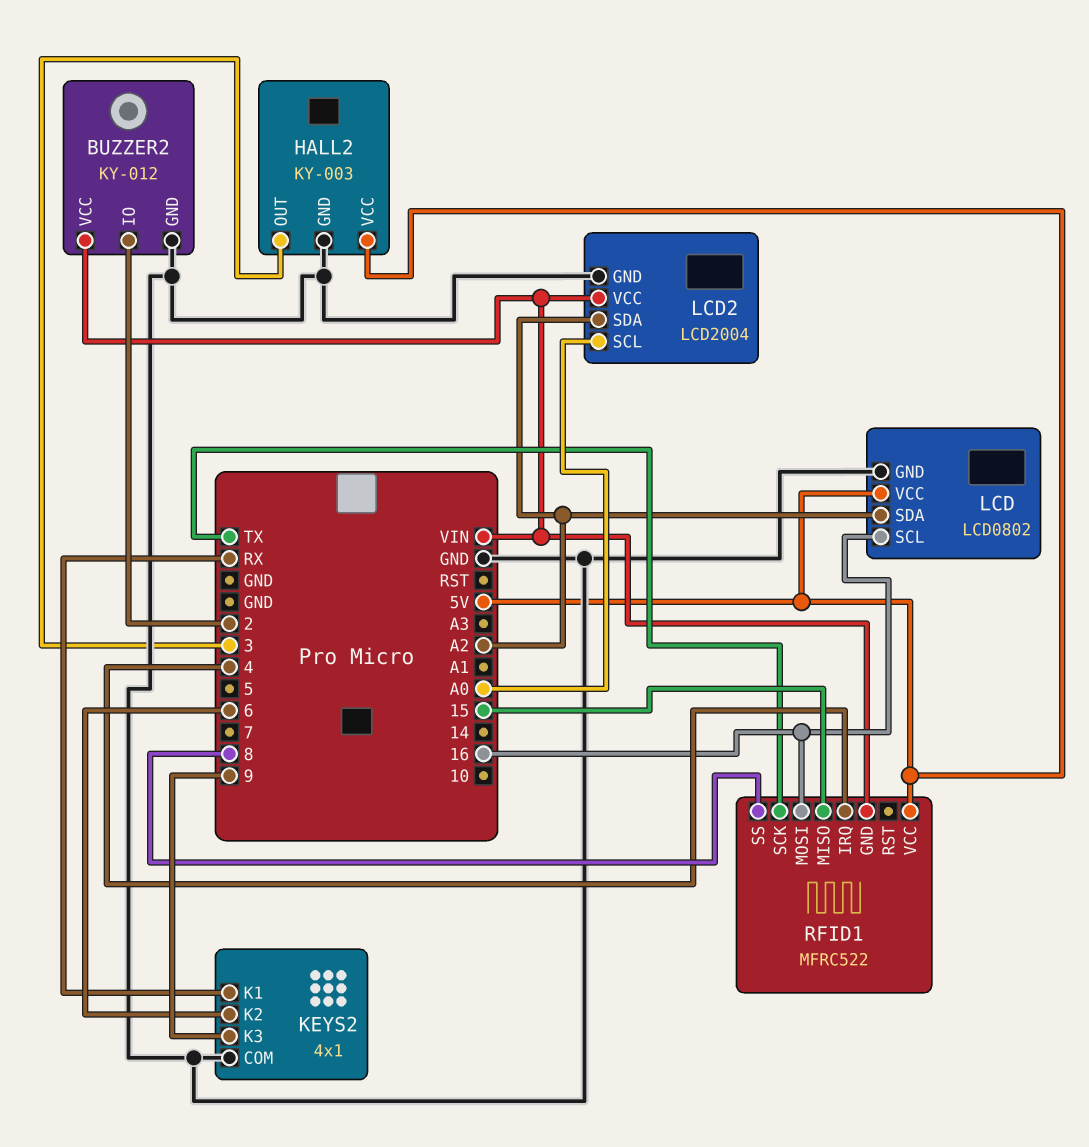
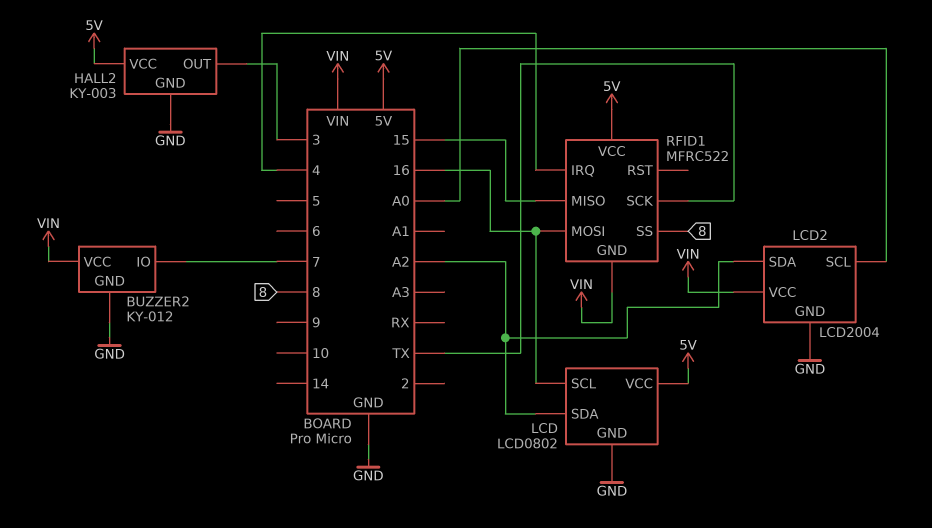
BUZZER2 pin IO: 2 -> 7
KEYS2: 4x1 -> none
KEYS2 pin COM: GND -> none
KEYS2 pin K1: RX -> none
KEYS2 pin K2: 6 -> none
KEYS2 pin K3: 9 -> none

